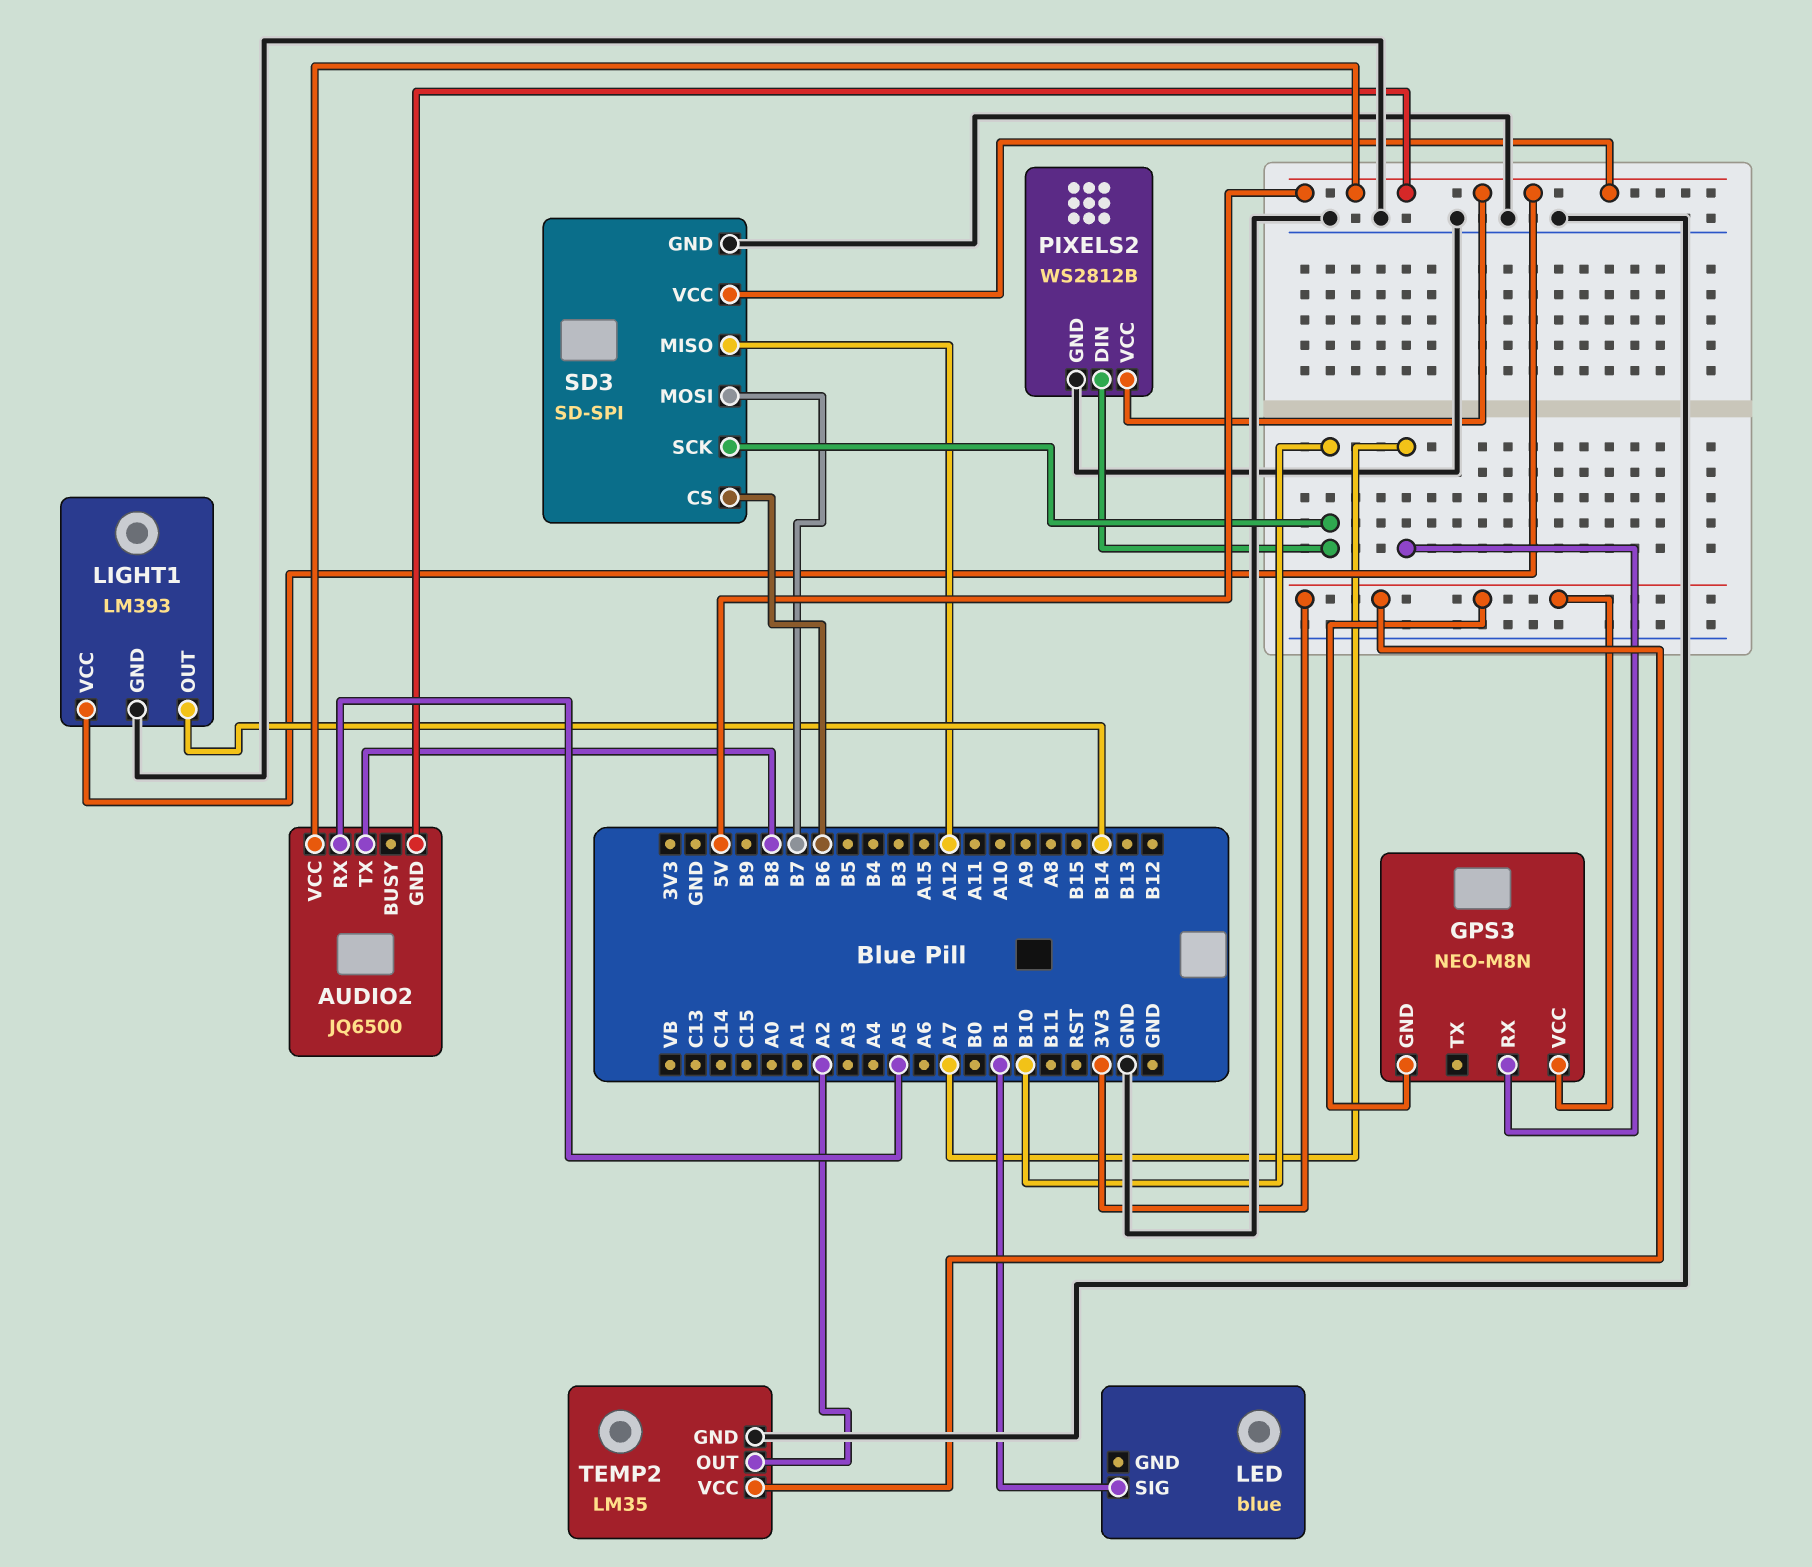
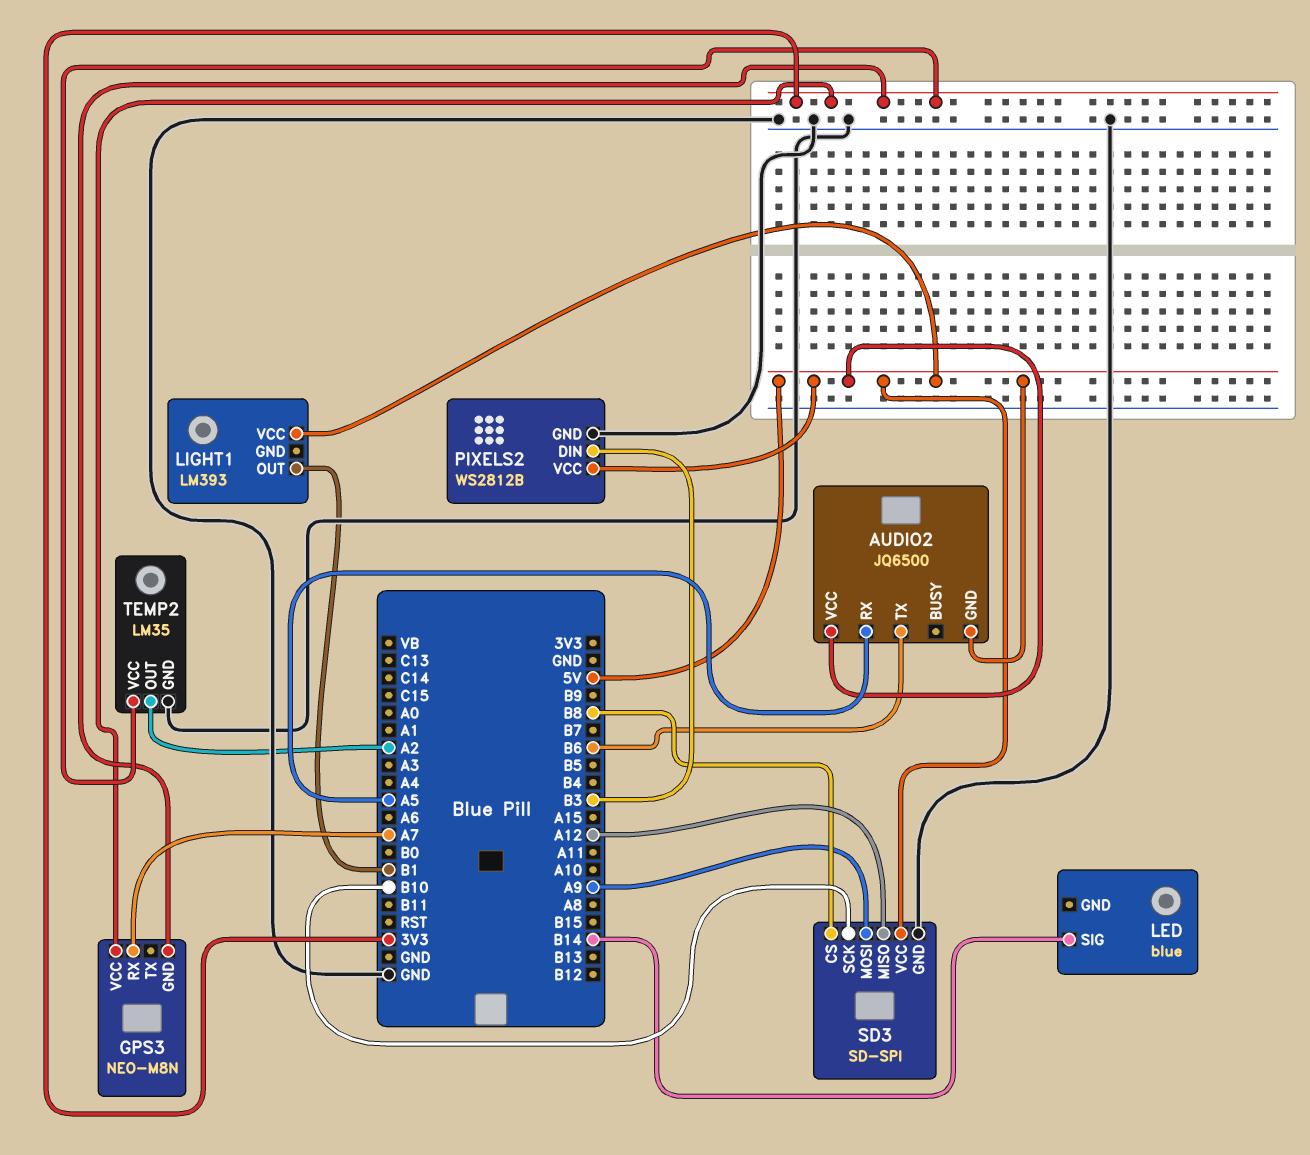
AUDIO2 pin TX: B8 -> B6
LED pin SIG: B1 -> B14
LIGHT1 pin GND: GND -> none
LIGHT1 pin OUT: B14 -> B1
PIXELS2 pin DIN: B10 -> B3
SD3 pin CS: B6 -> B8
SD3 pin MOSI: B7 -> A9

